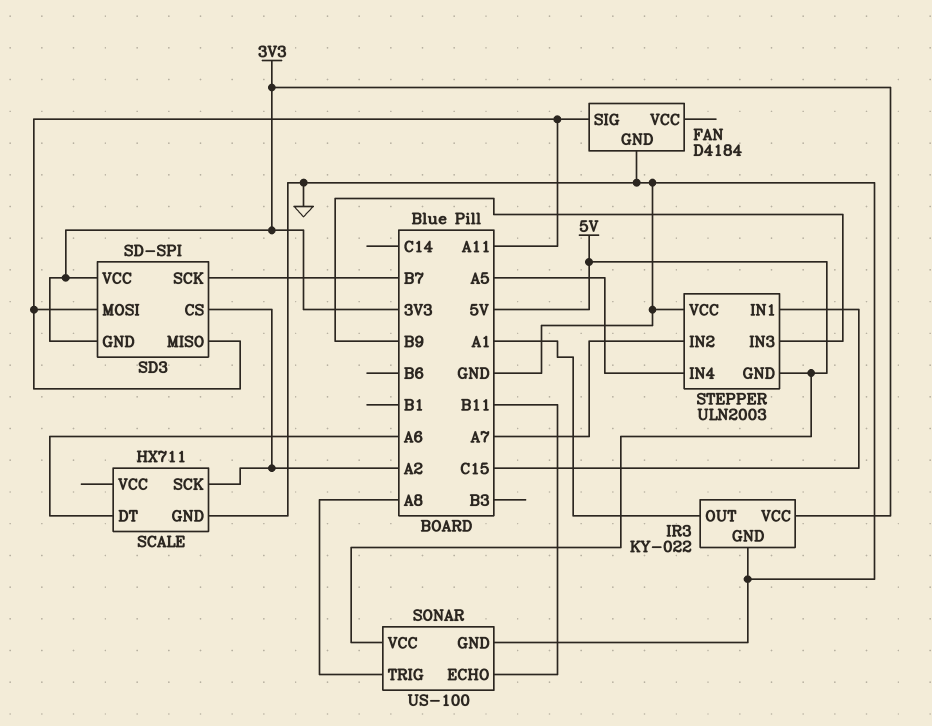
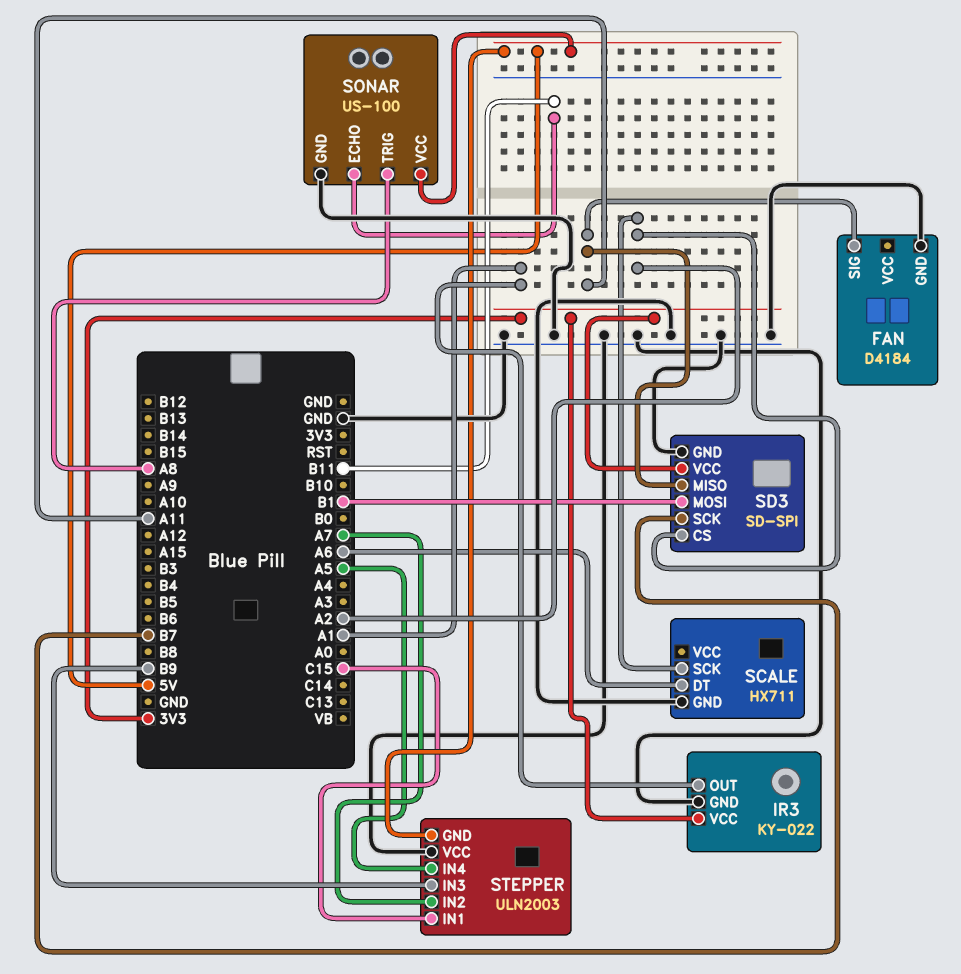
SD3 pin GND: 3V3 -> GND
SD3 pin MOSI: A11 -> B1

